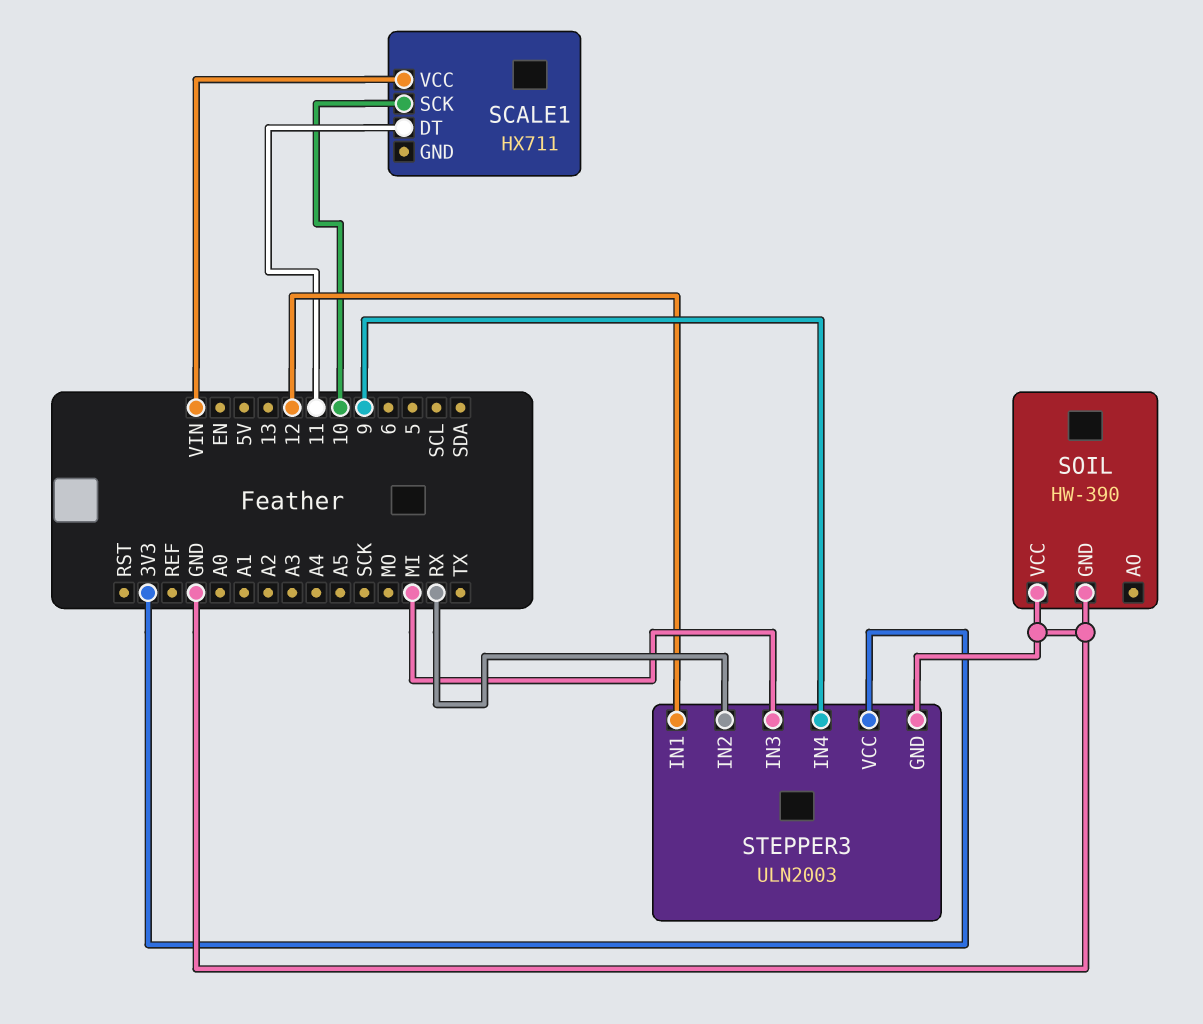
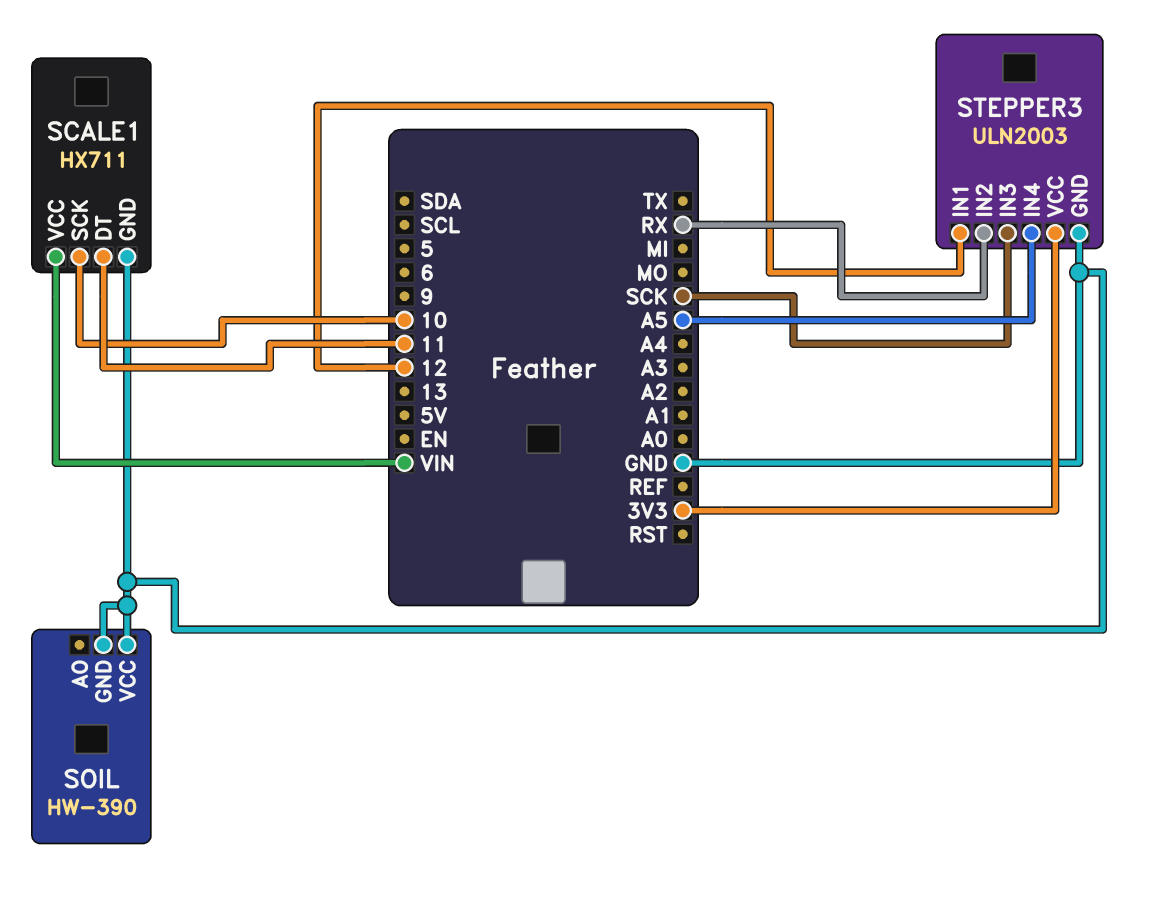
SCALE1 pin GND: none -> GND
STEPPER3 pin IN3: MI -> SCK
STEPPER3 pin IN4: 9 -> A5

